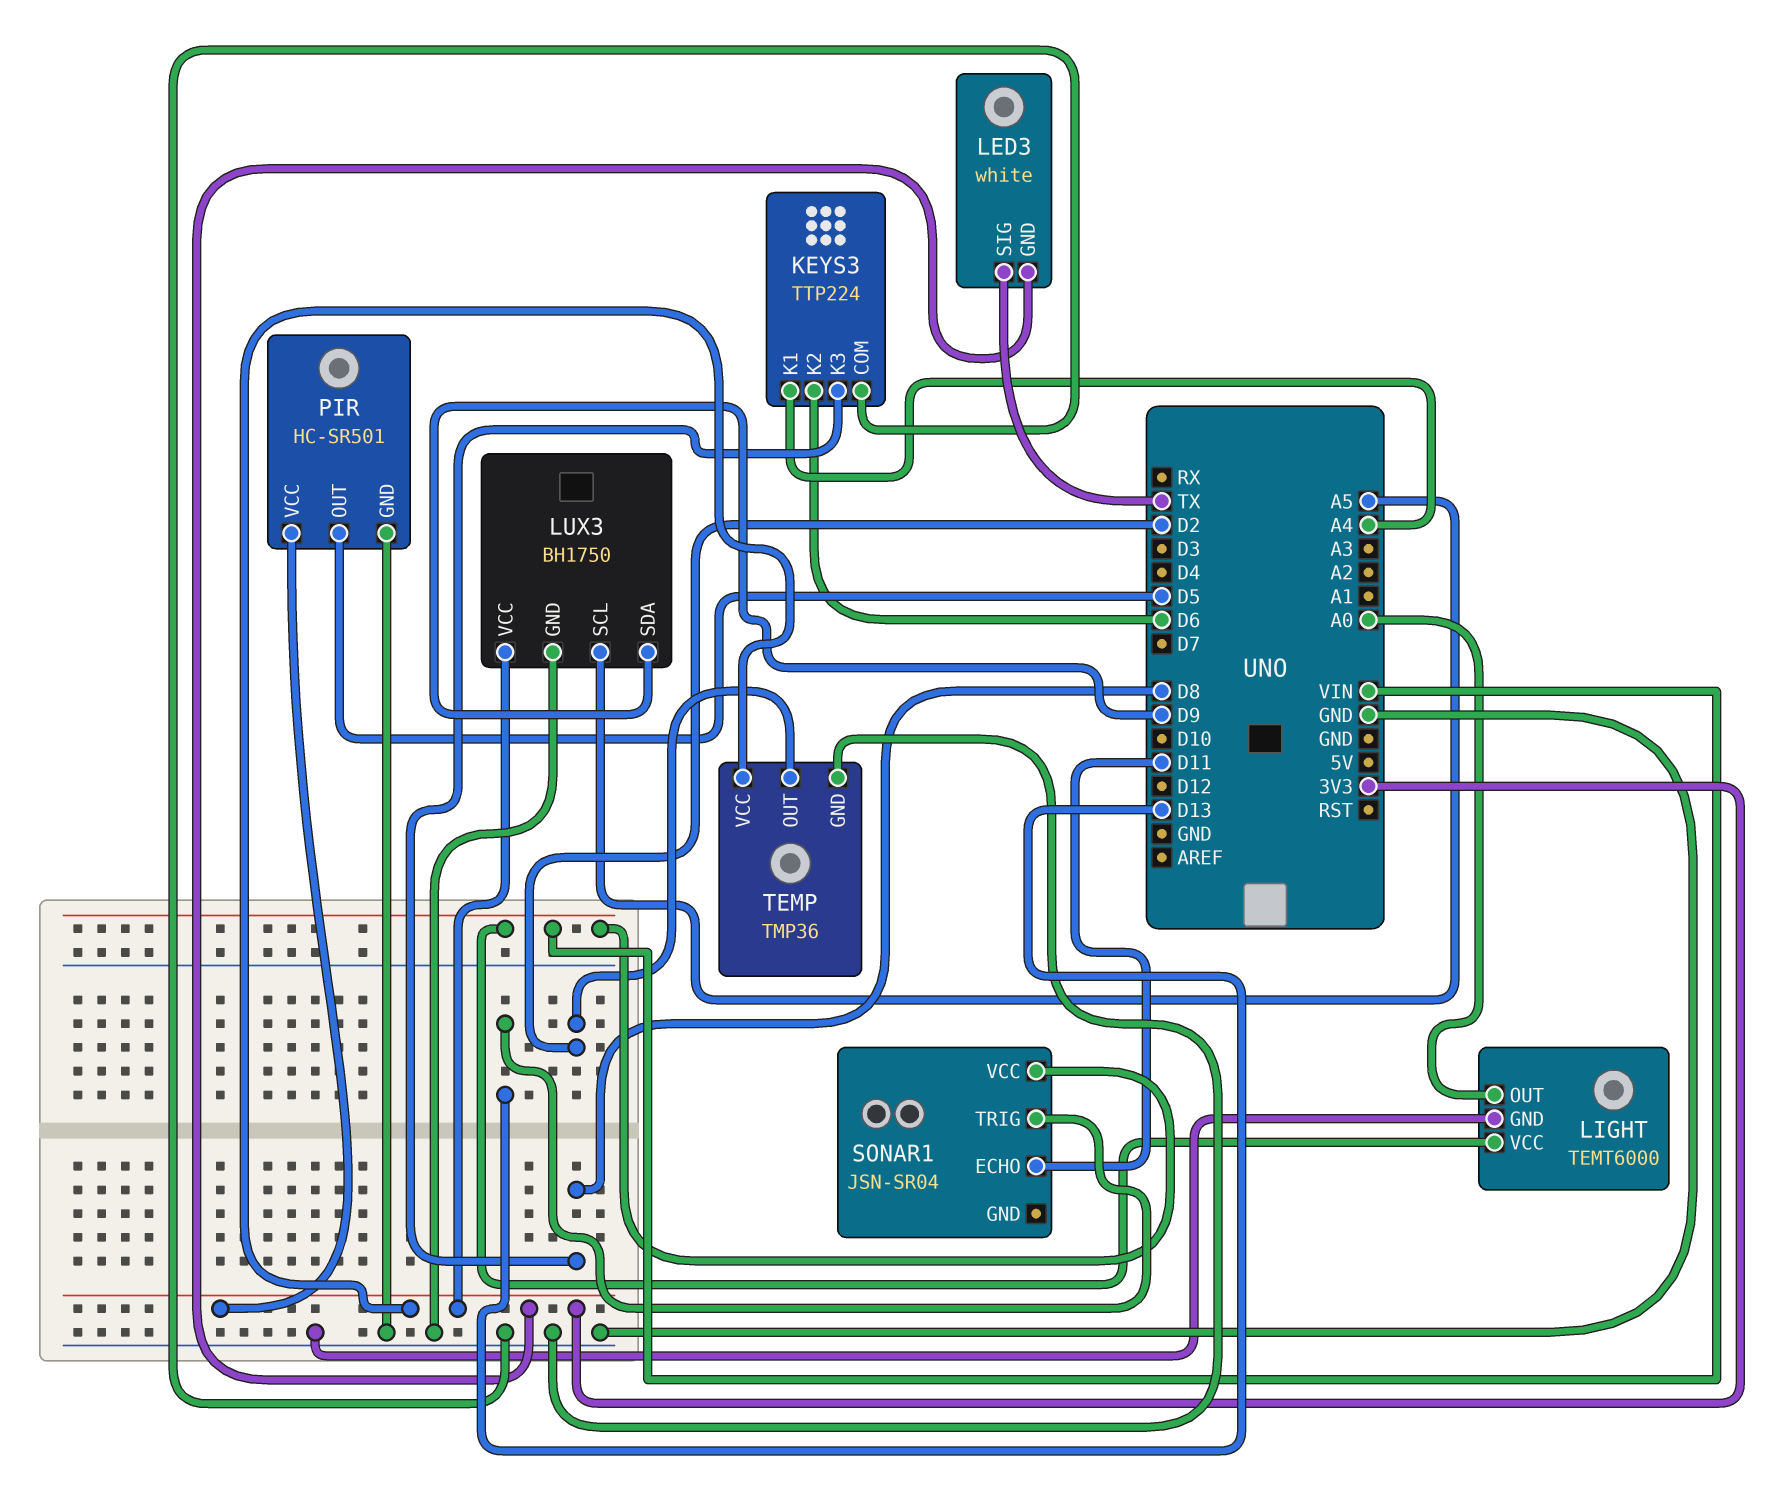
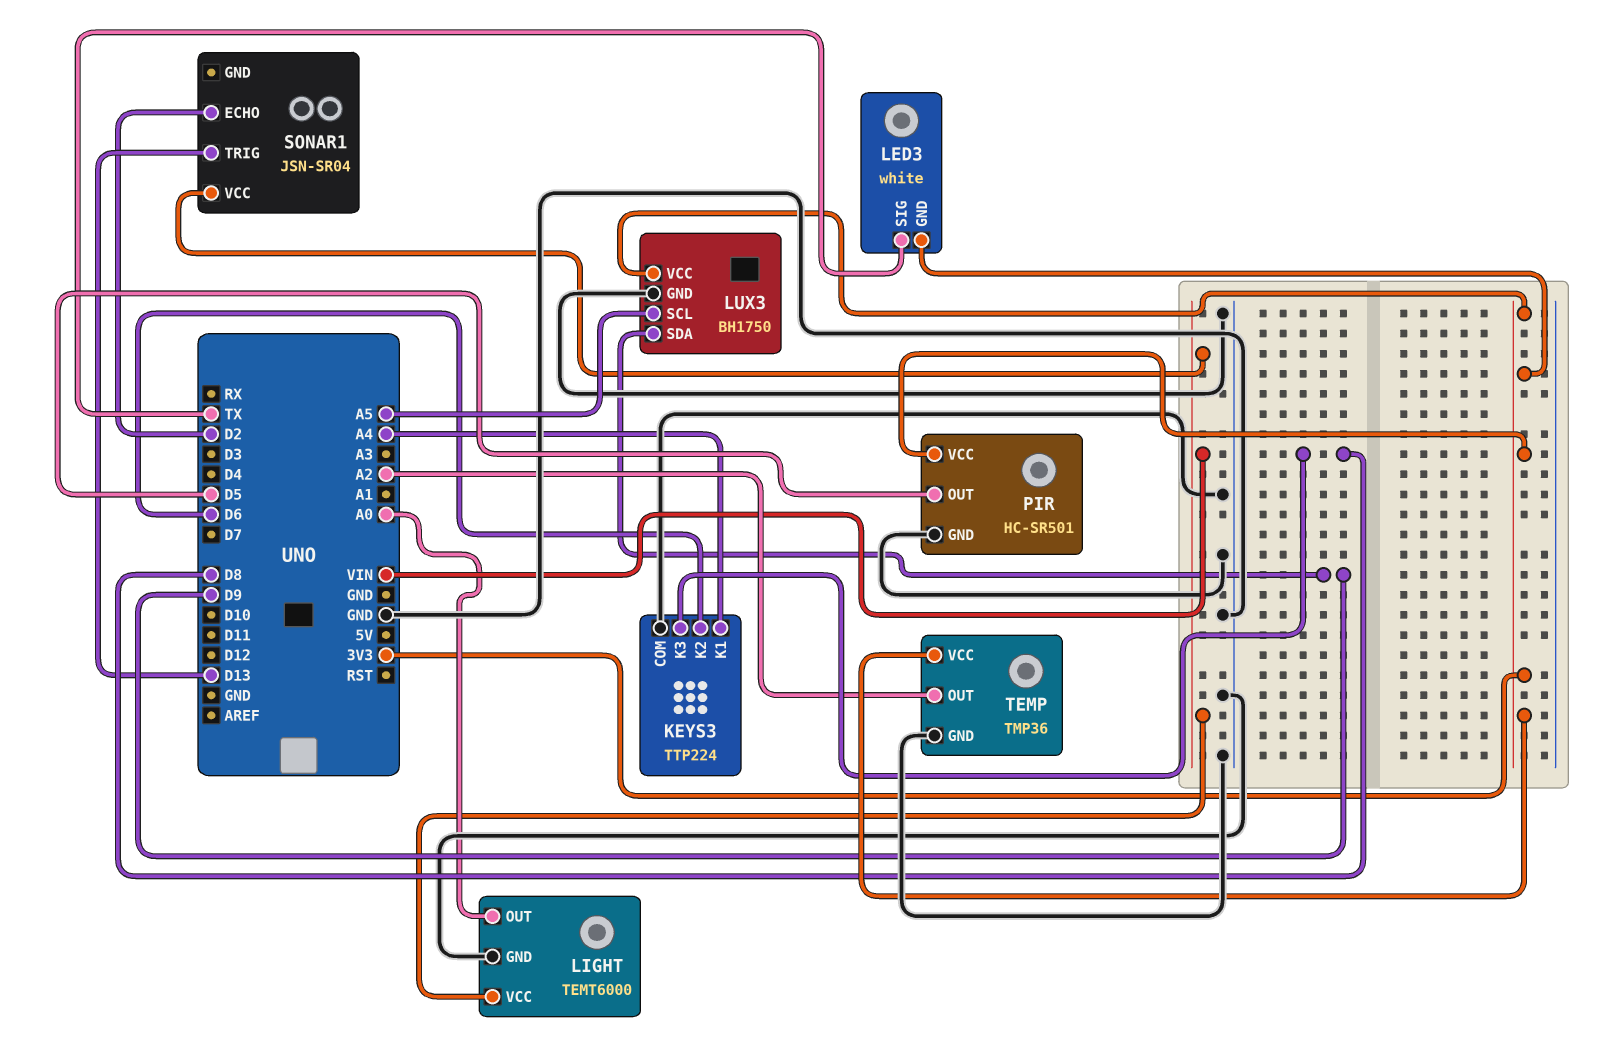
SONAR1 pin ECHO: D11 -> D2
TEMP pin OUT: D2 -> A2

